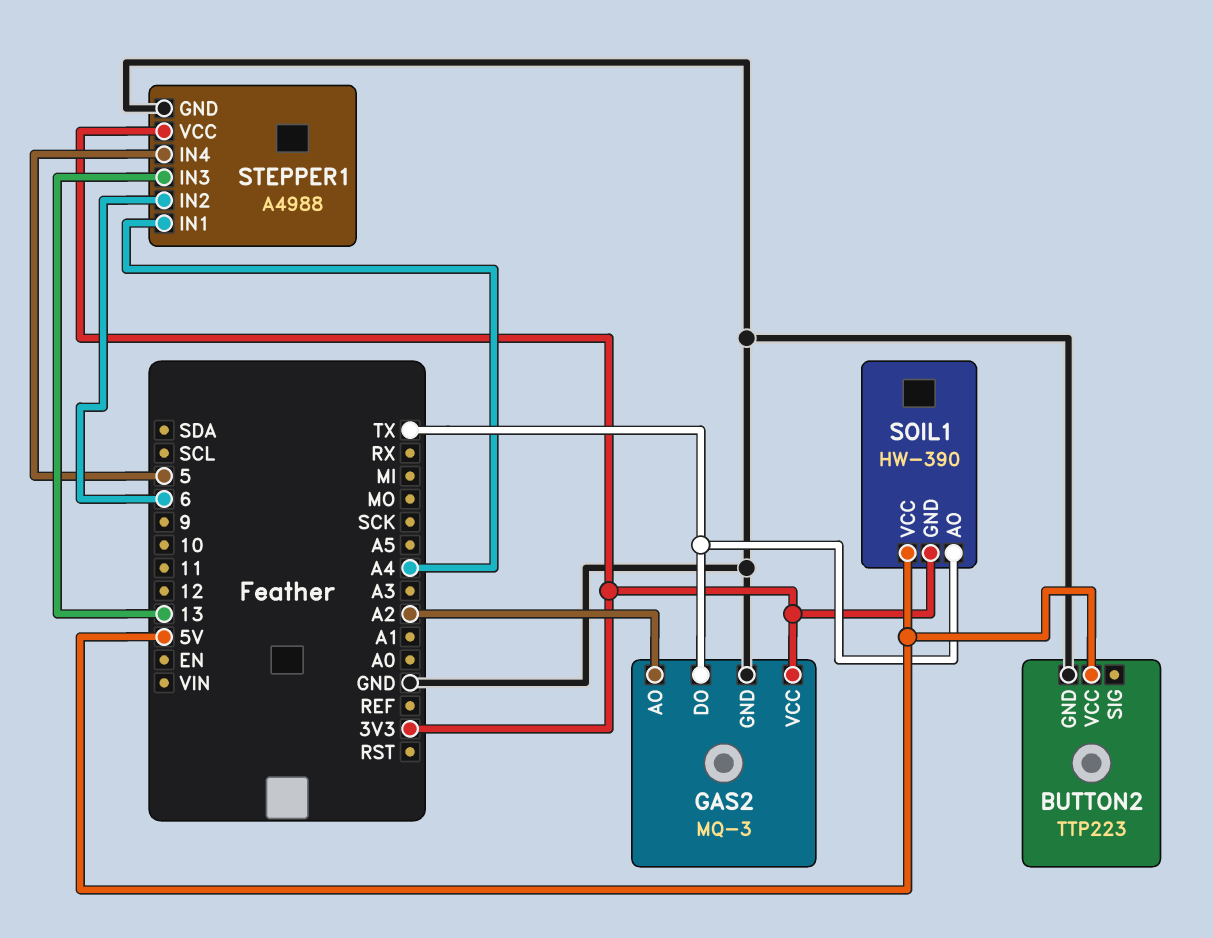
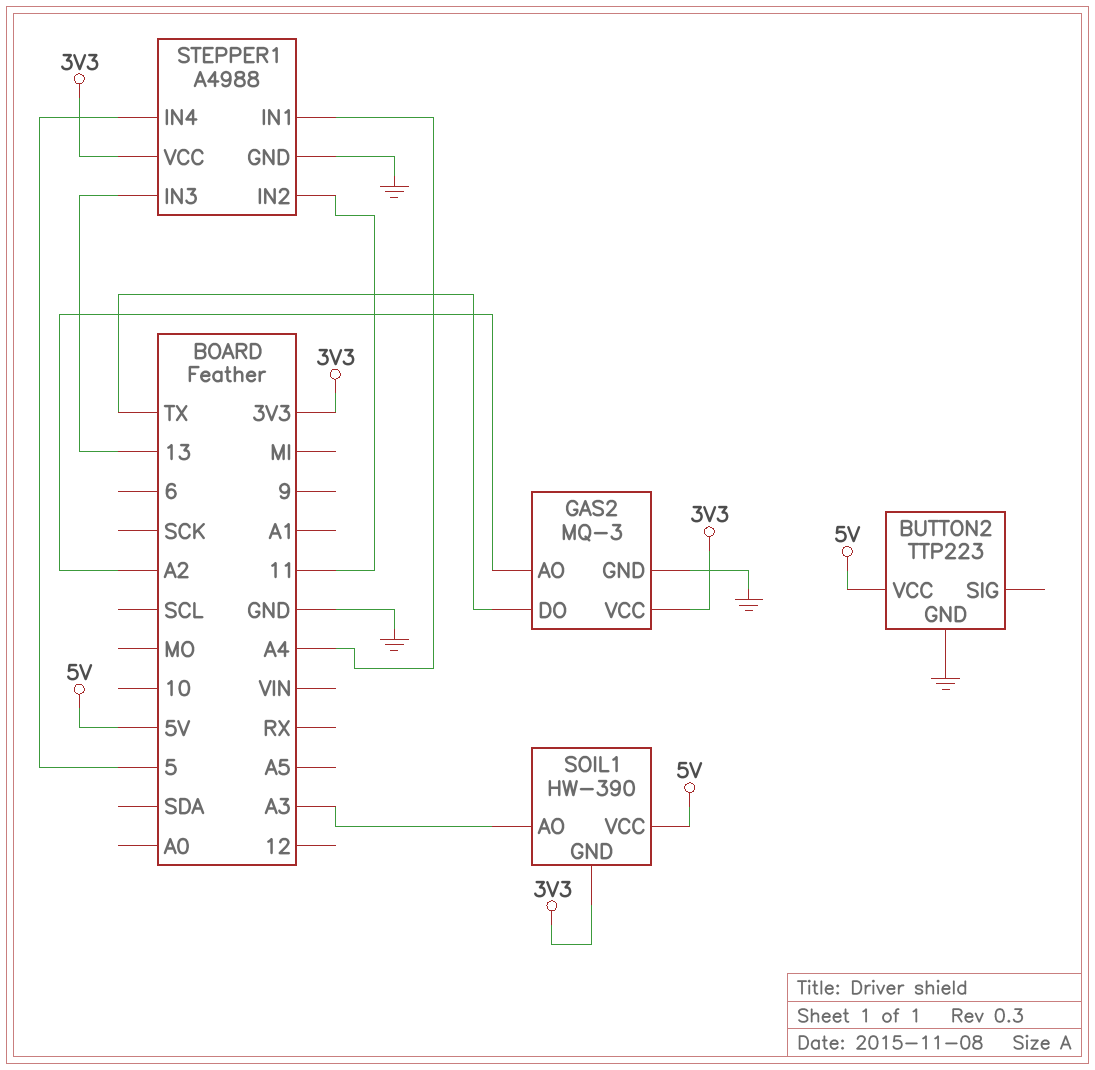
SOIL1 pin AO: TX -> A3
STEPPER1 pin IN2: 6 -> 11

